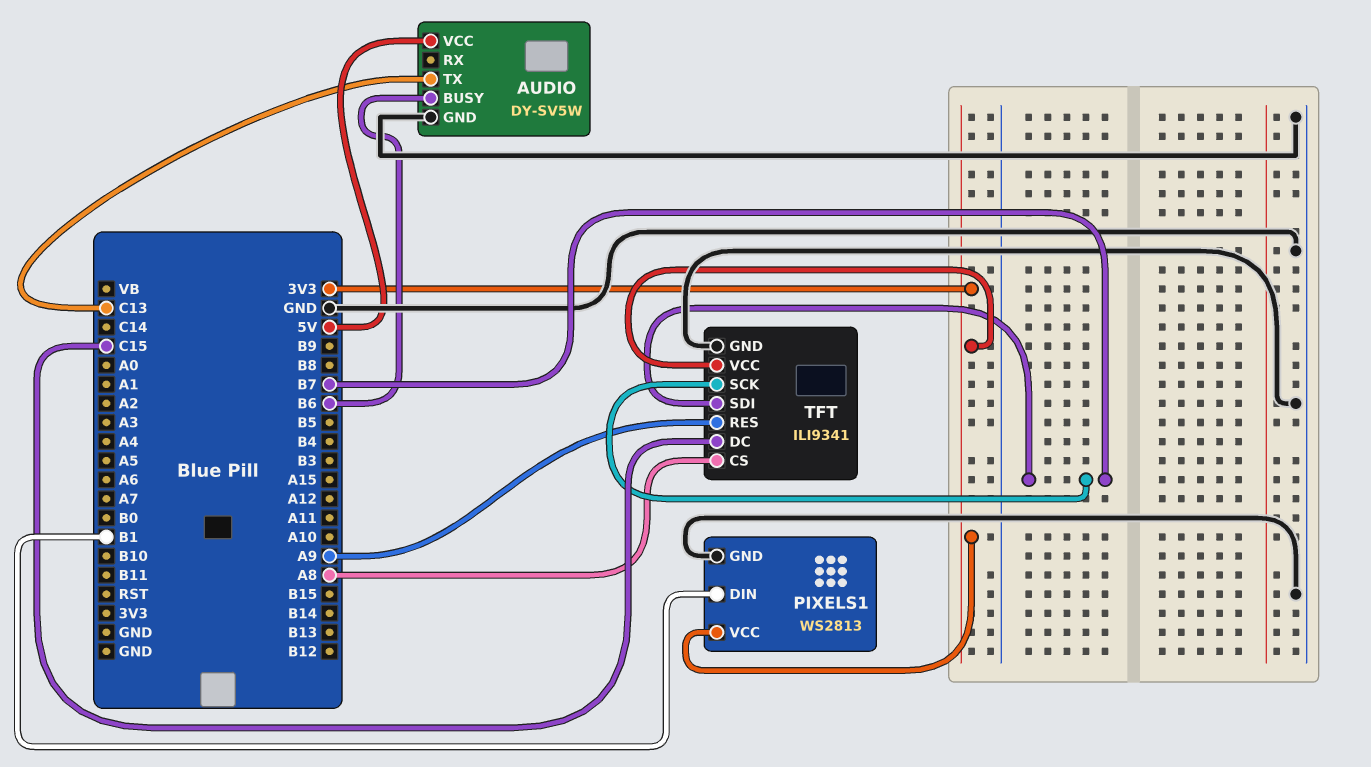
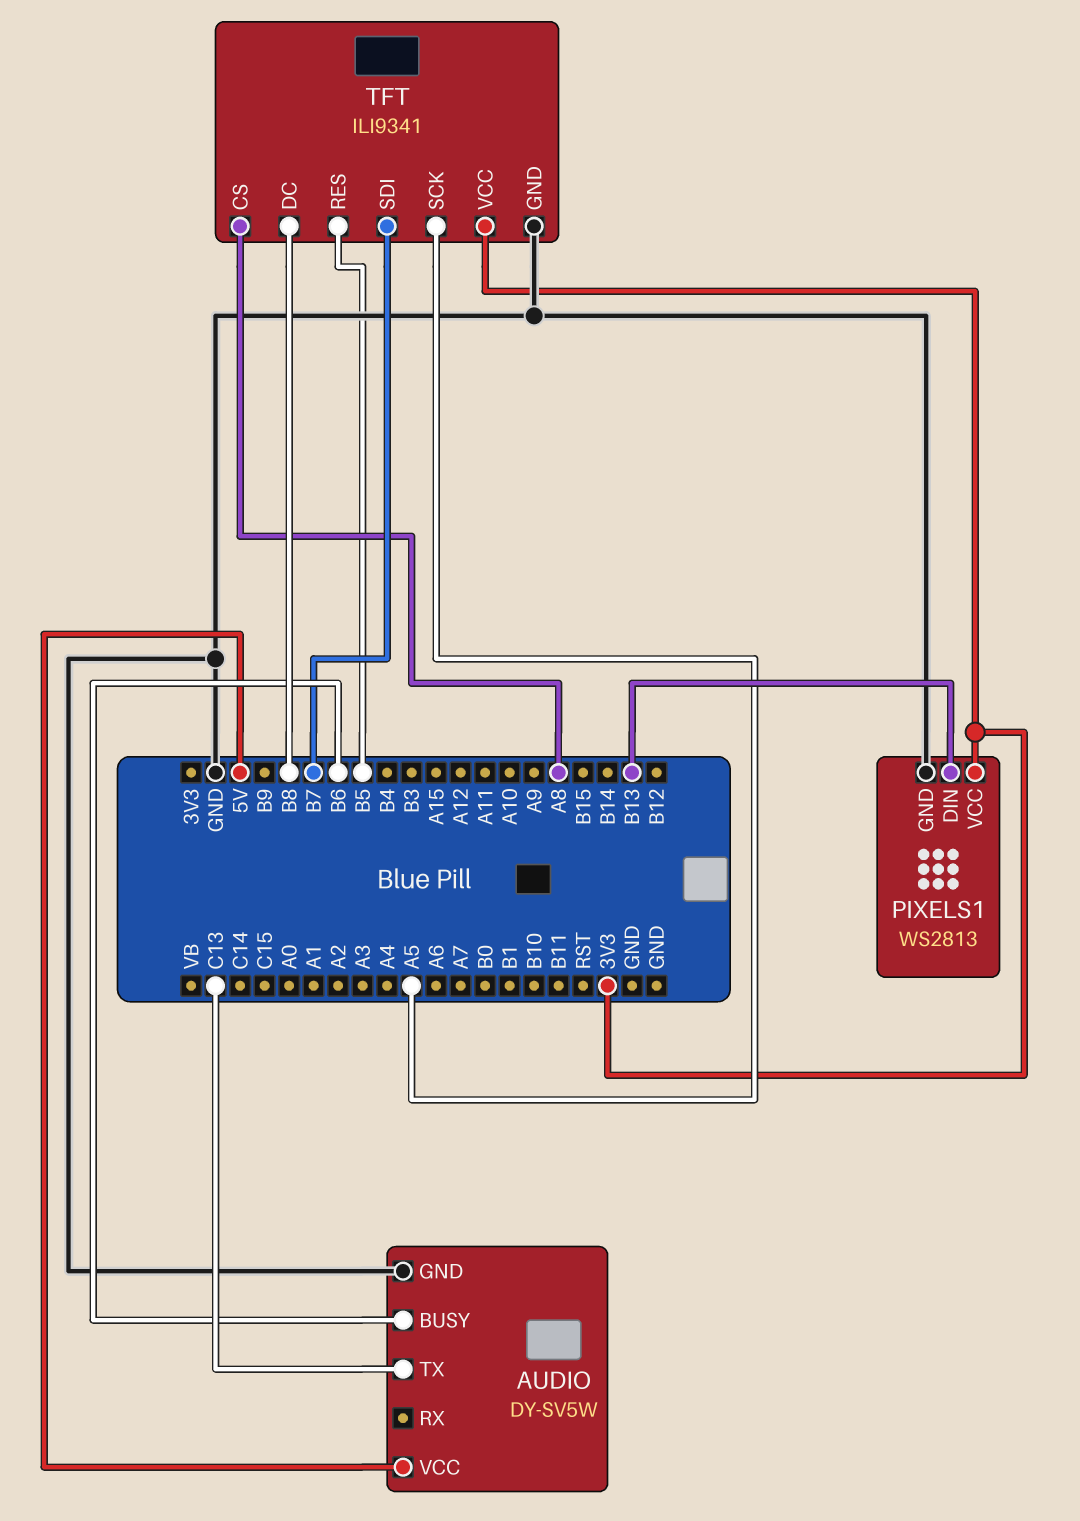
PIXELS1 pin DIN: B1 -> B13
TFT pin DC: C15 -> B8
TFT pin RES: A9 -> B5
TFT pin SCK: B7 -> A5

